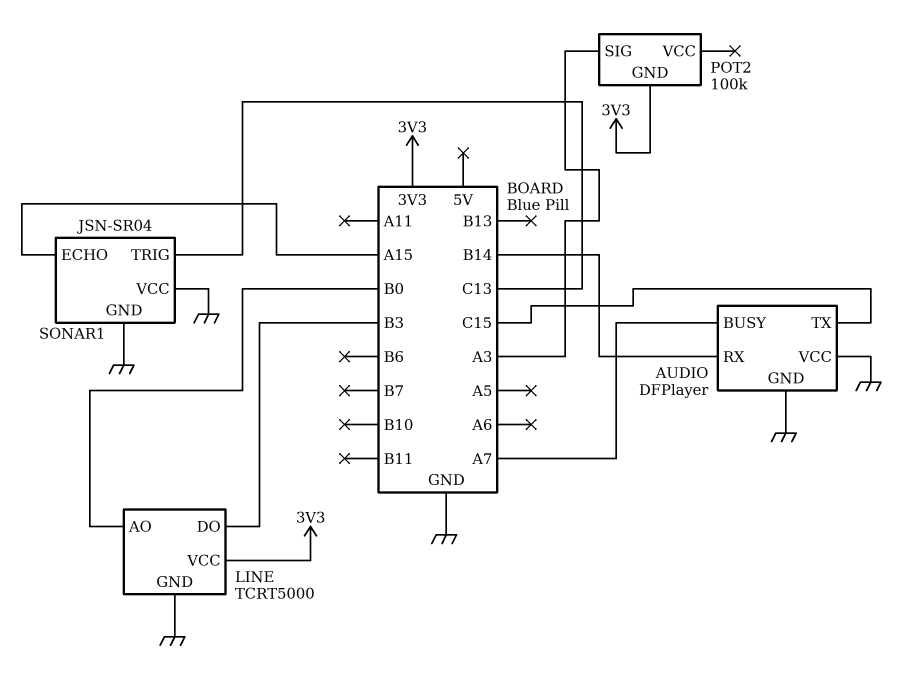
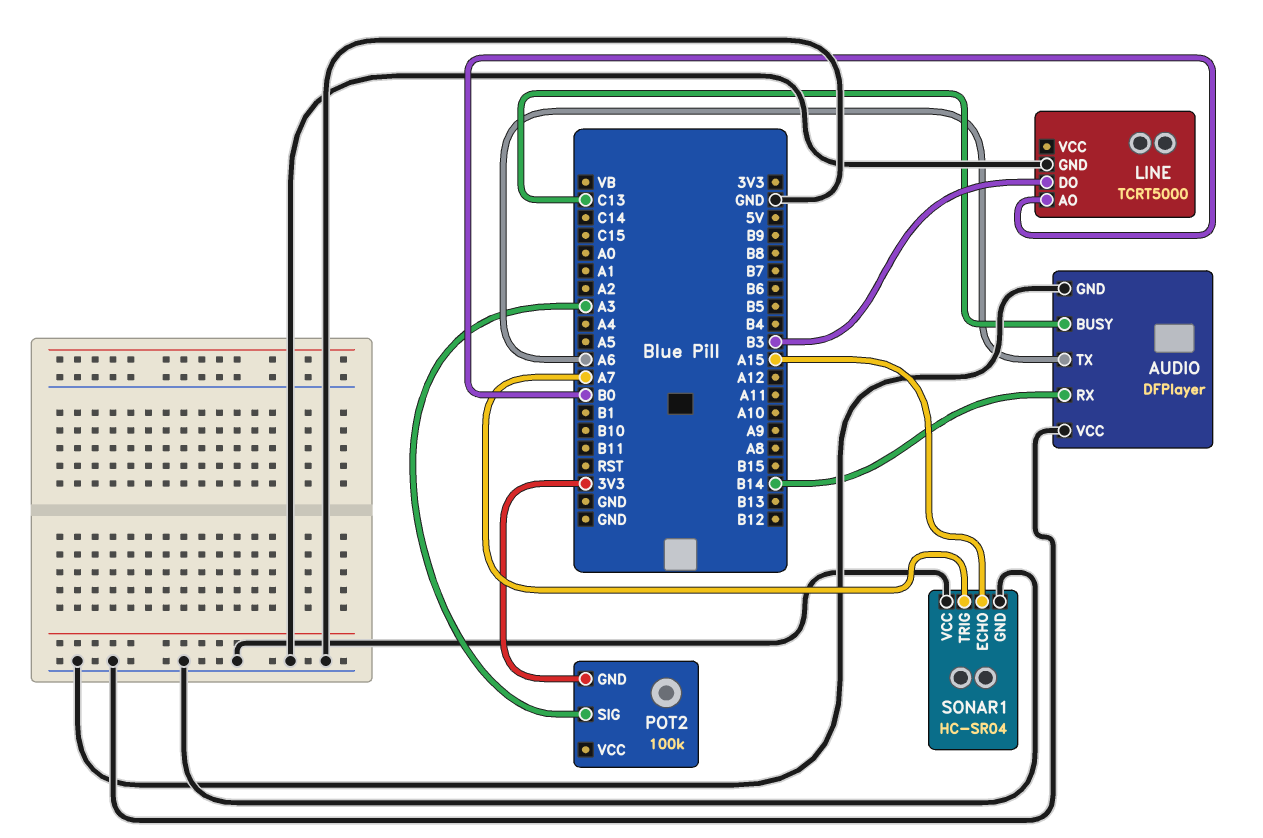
AUDIO pin BUSY: A7 -> C13
AUDIO pin TX: C15 -> A6
LINE pin VCC: 3V3 -> none
SONAR1: JSN-SR04 -> HC-SR04
SONAR1 pin TRIG: C13 -> A7

